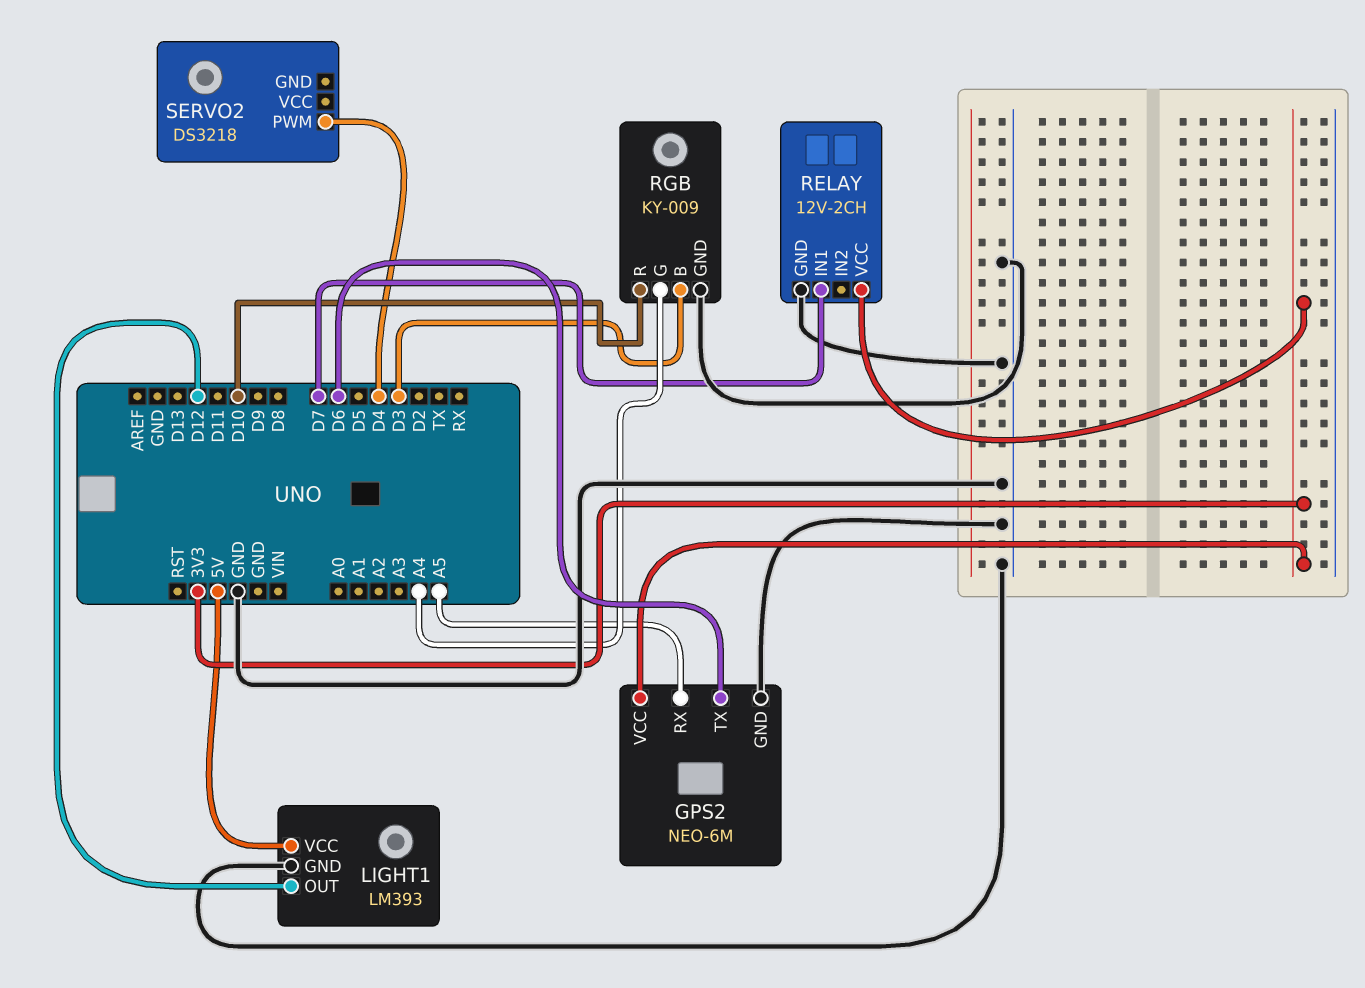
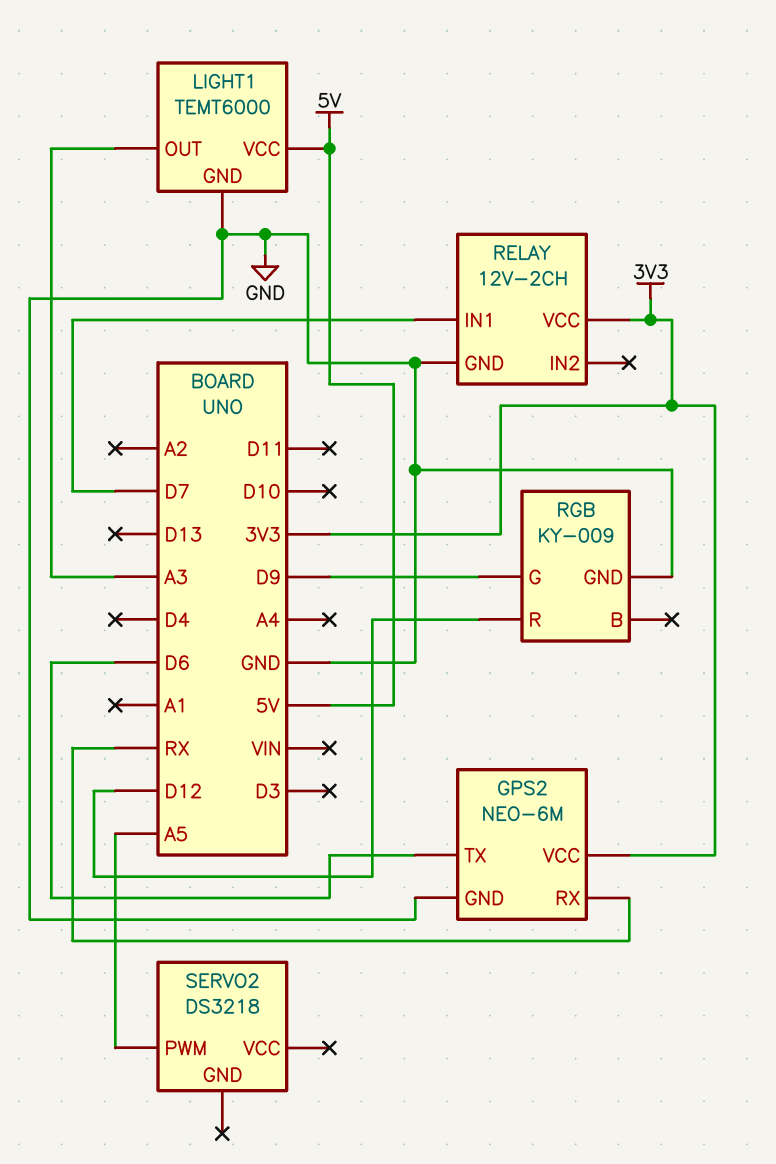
GPS2 pin RX: A5 -> RX
LIGHT1: LM393 -> TEMT6000
LIGHT1 pin OUT: D12 -> A3
RGB pin B: D3 -> none
RGB pin G: A4 -> D9
RGB pin R: D10 -> D12
SERVO2 pin PWM: D4 -> A5

